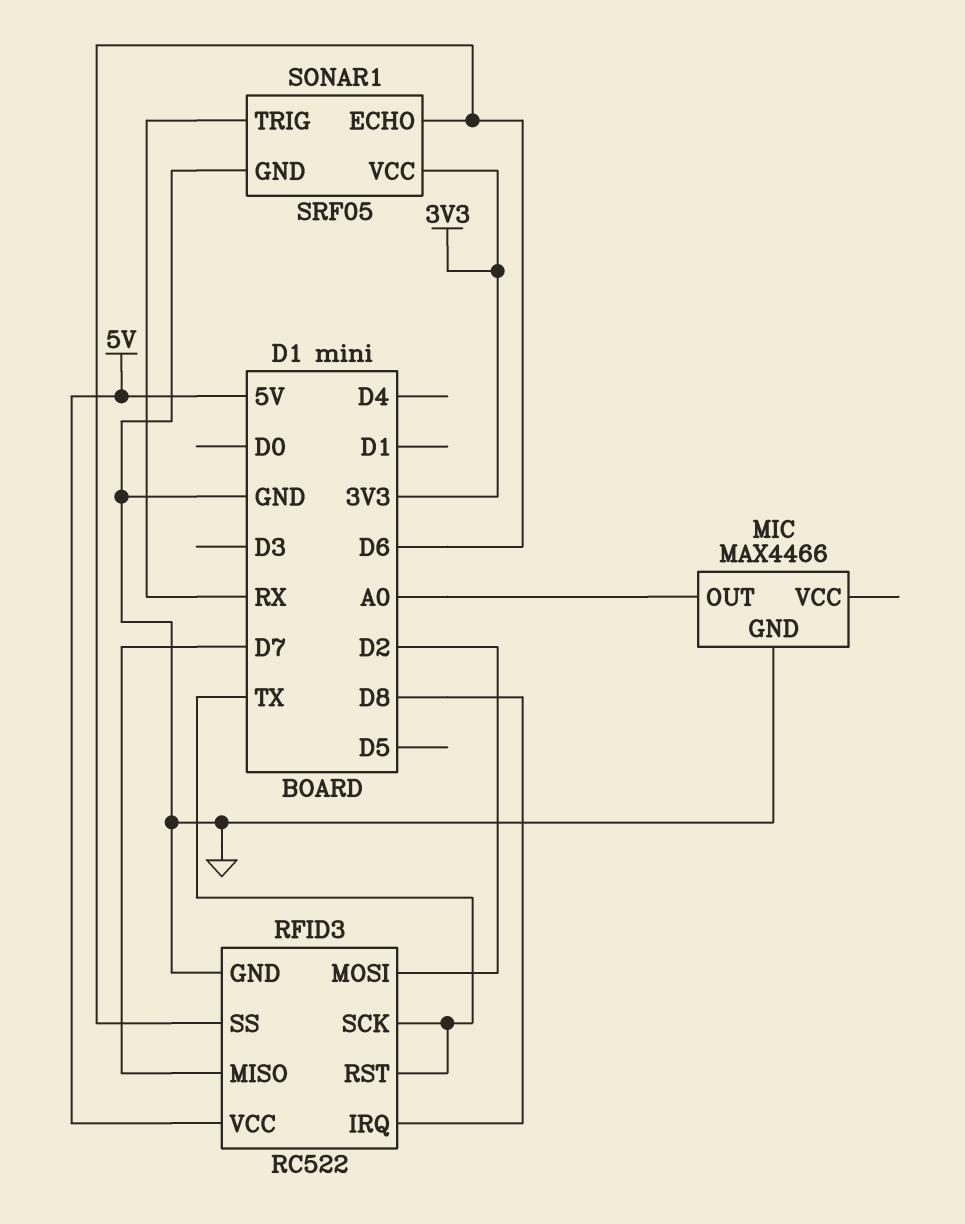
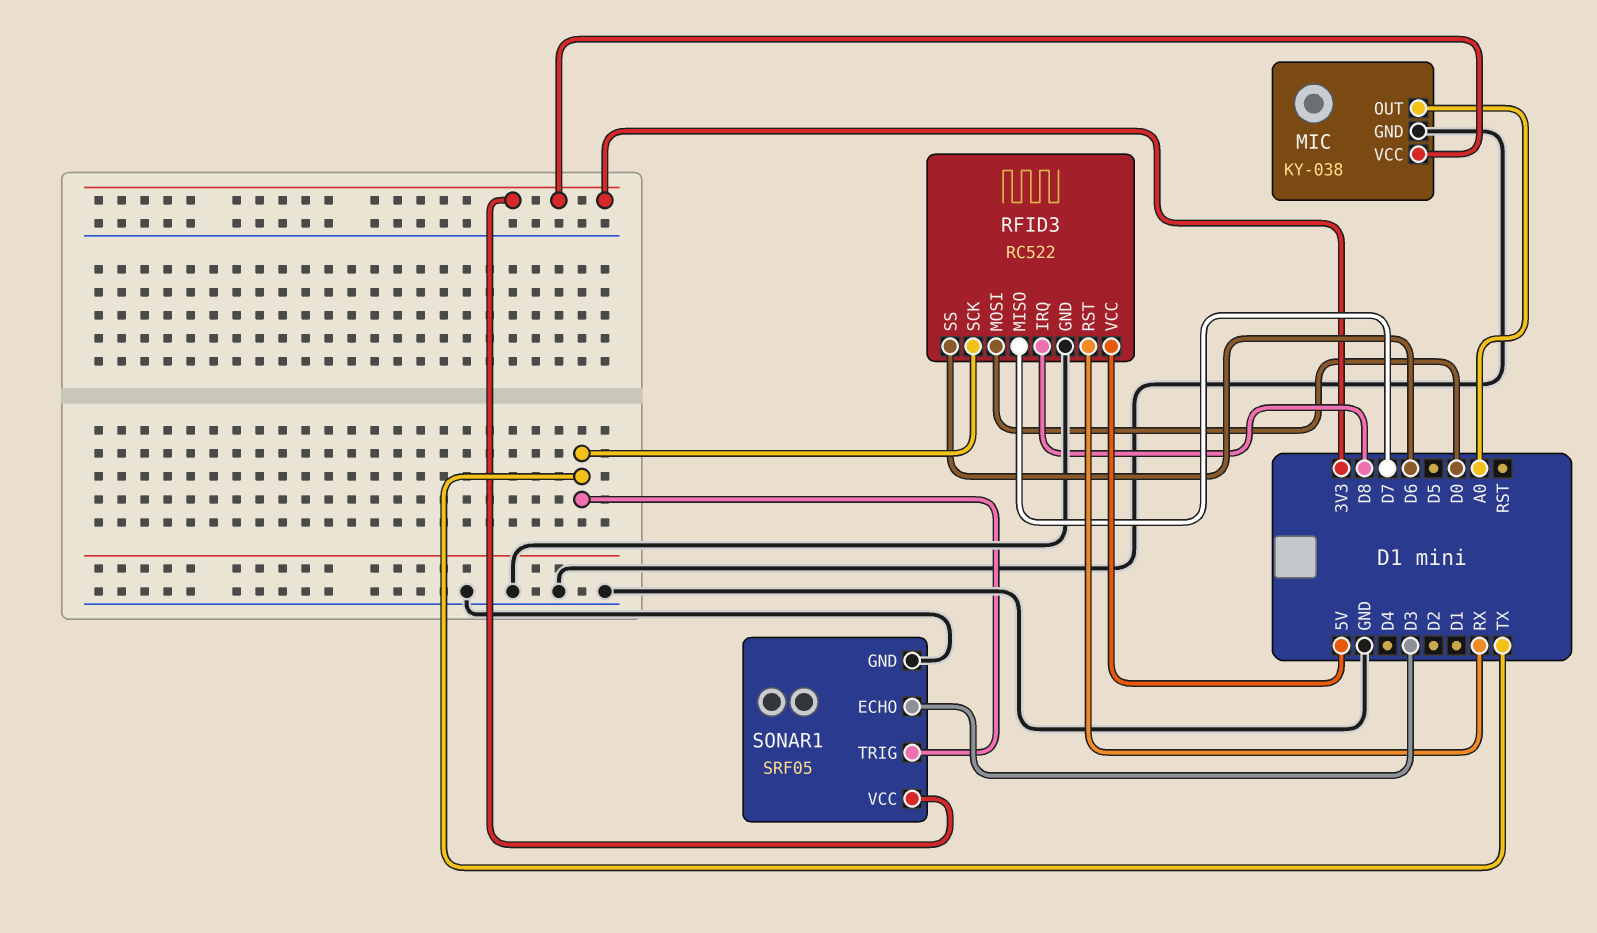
MIC: MAX4466 -> KY-038
MIC pin VCC: none -> 3V3
RFID3 pin MOSI: D2 -> D0
RFID3 pin RST: TX -> RX
SONAR1 pin ECHO: D6 -> D3
SONAR1 pin TRIG: RX -> TX

